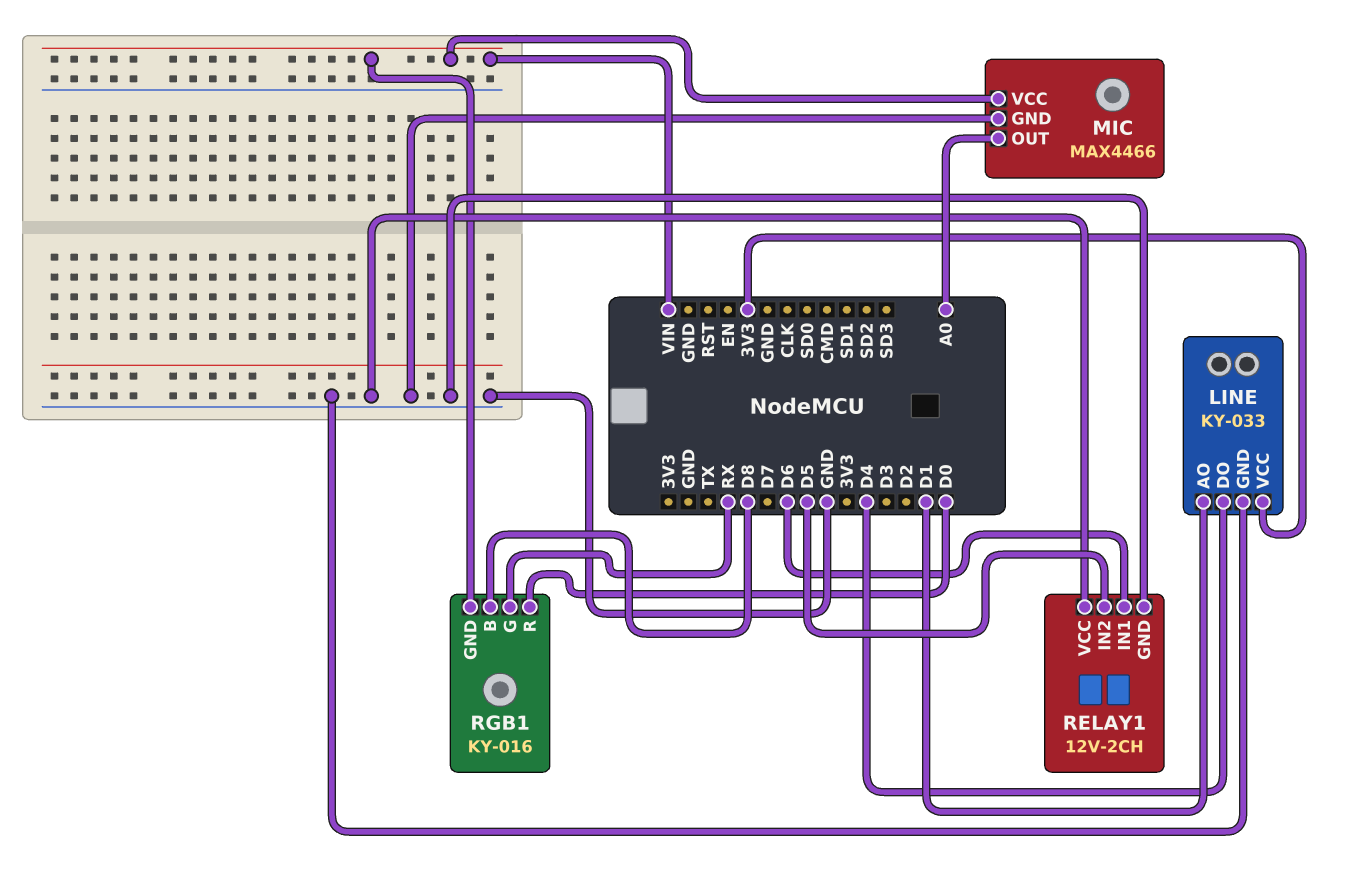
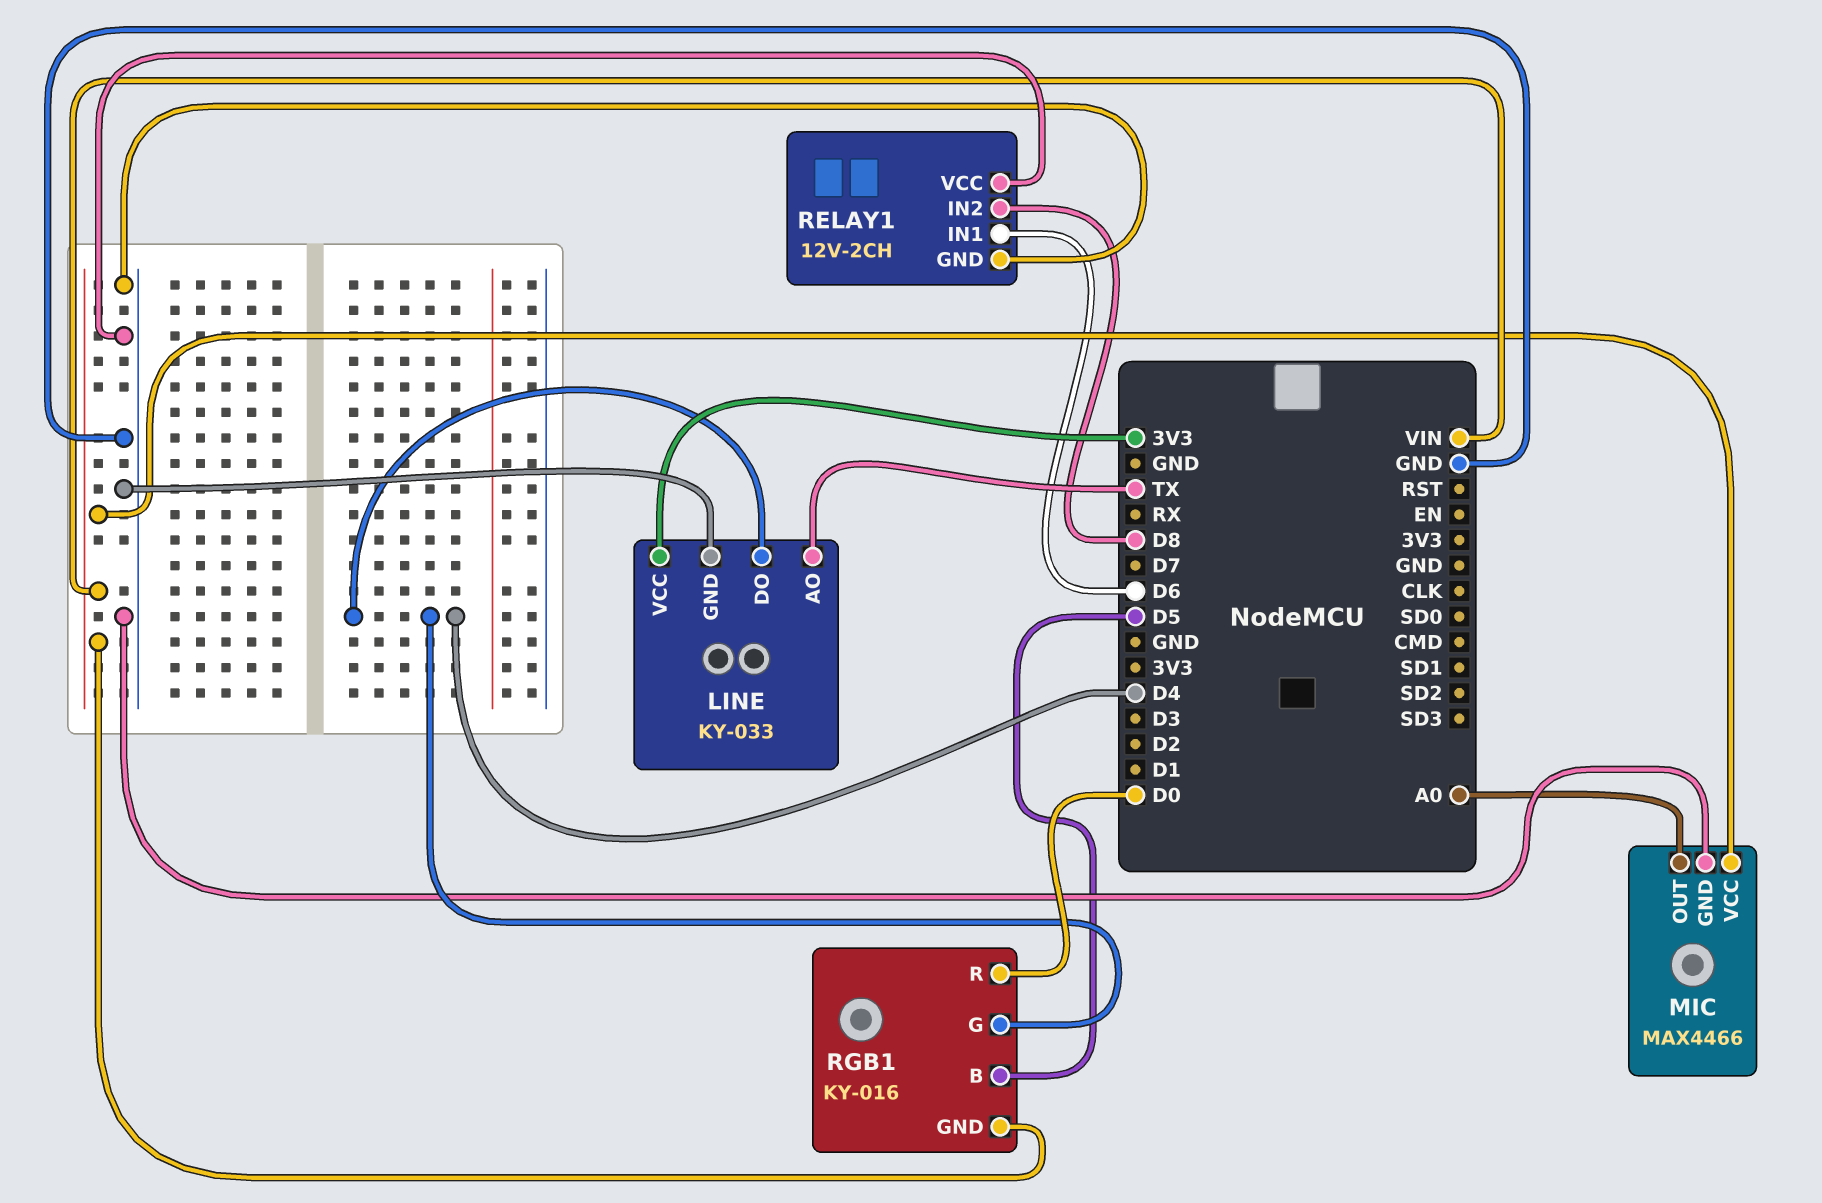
LINE pin AO: D1 -> TX
RELAY1 pin IN2: D5 -> D8
RGB1 pin B: D8 -> D5
RGB1 pin G: RX -> D4

